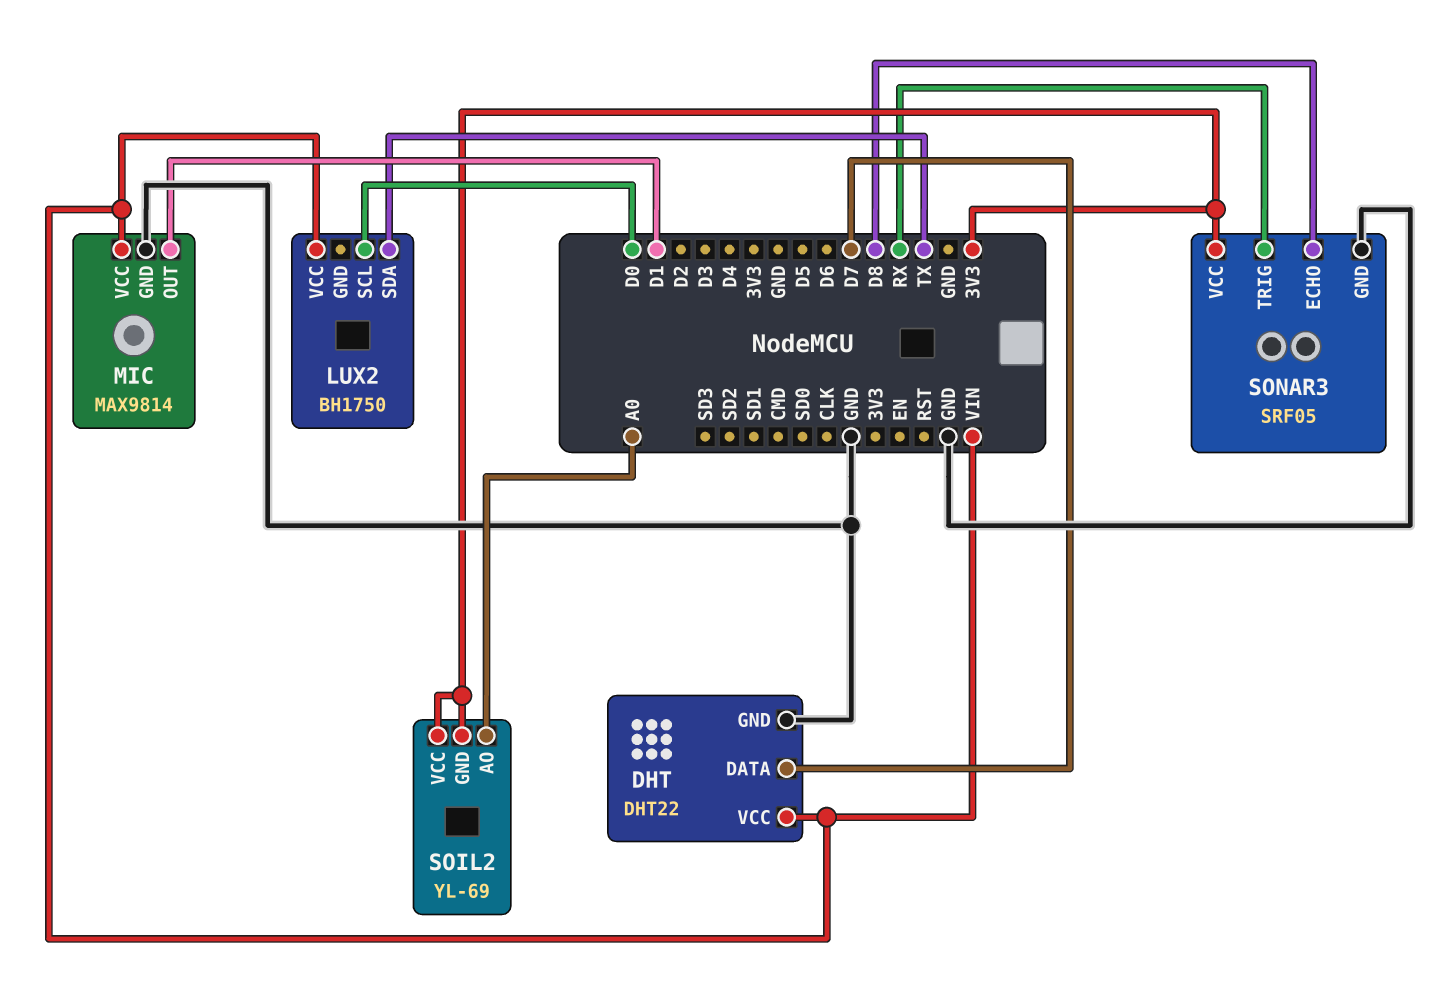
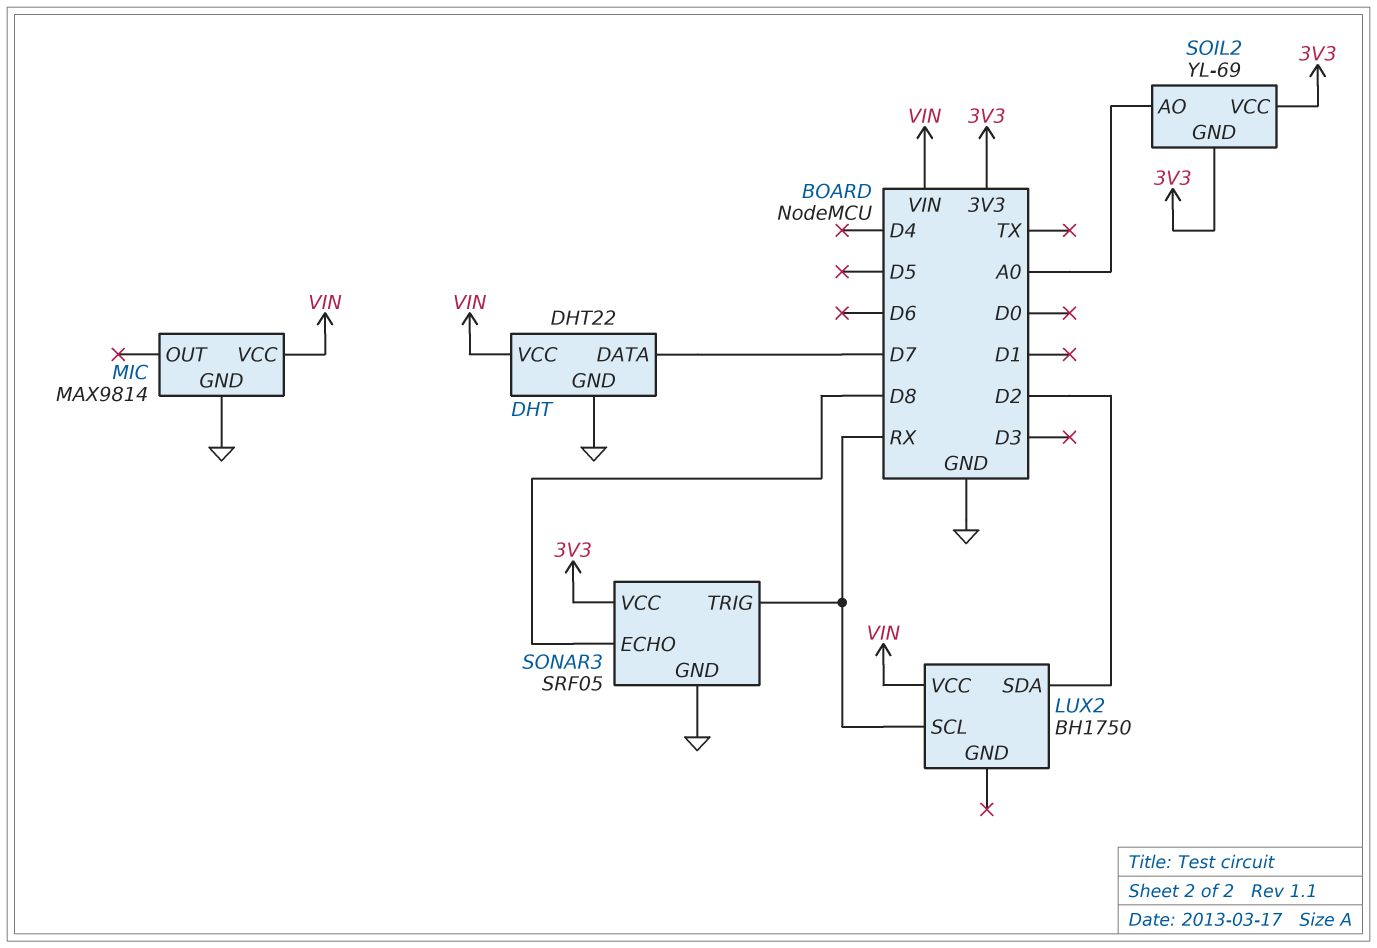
LUX2 pin SCL: D0 -> RX
LUX2 pin SDA: TX -> D2
MIC pin OUT: D1 -> none

